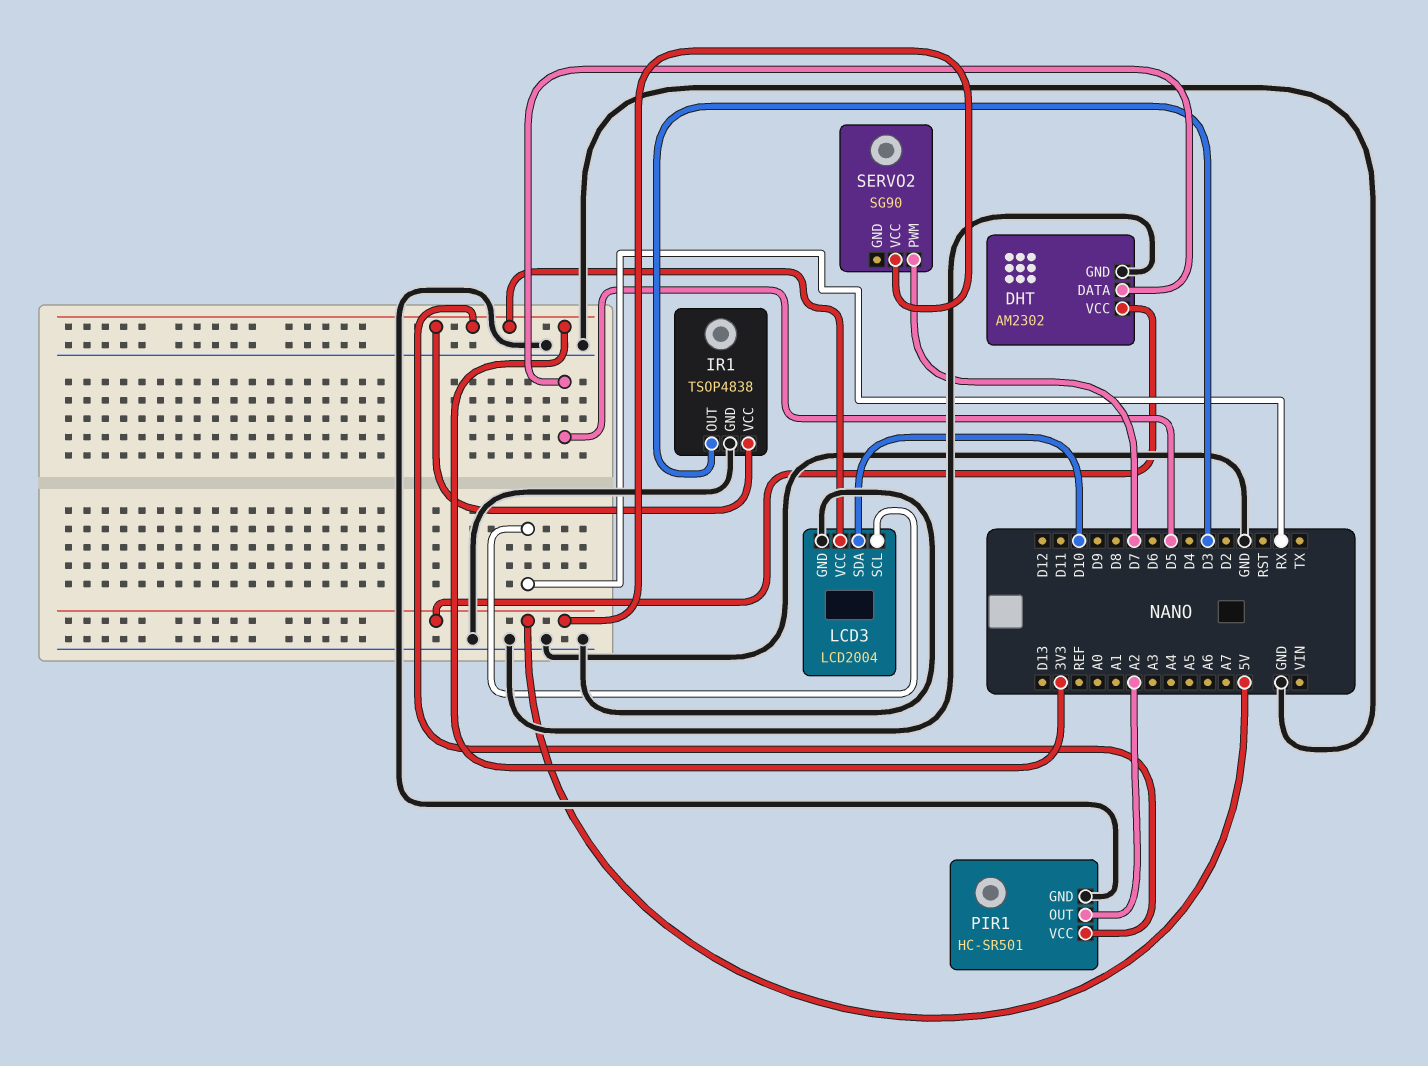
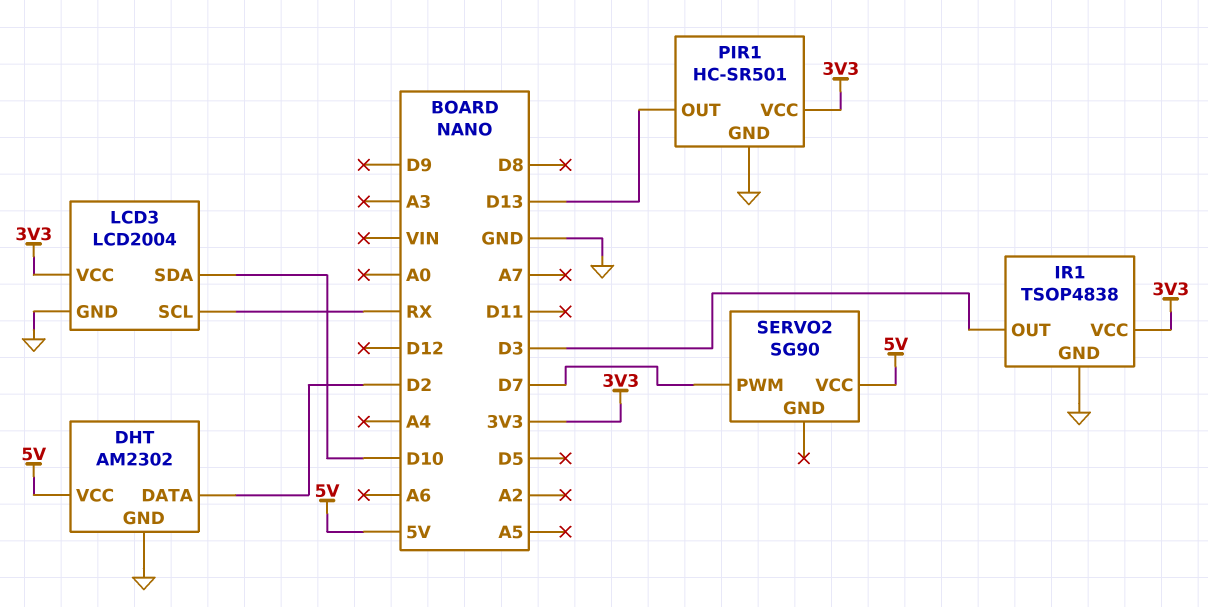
DHT pin DATA: D5 -> D2
PIR1 pin OUT: A2 -> D13

